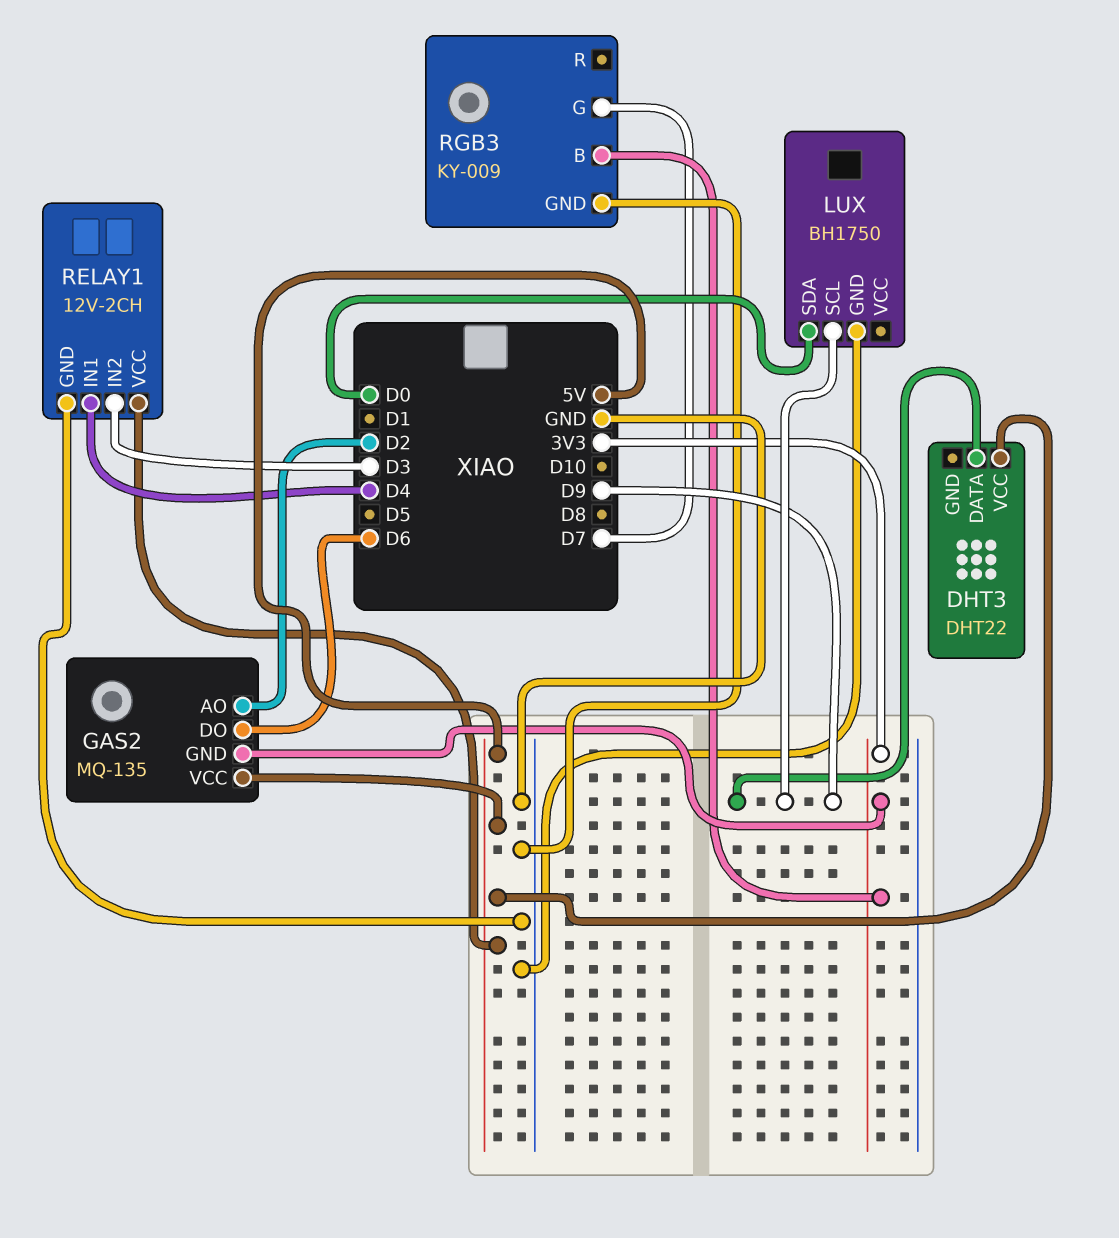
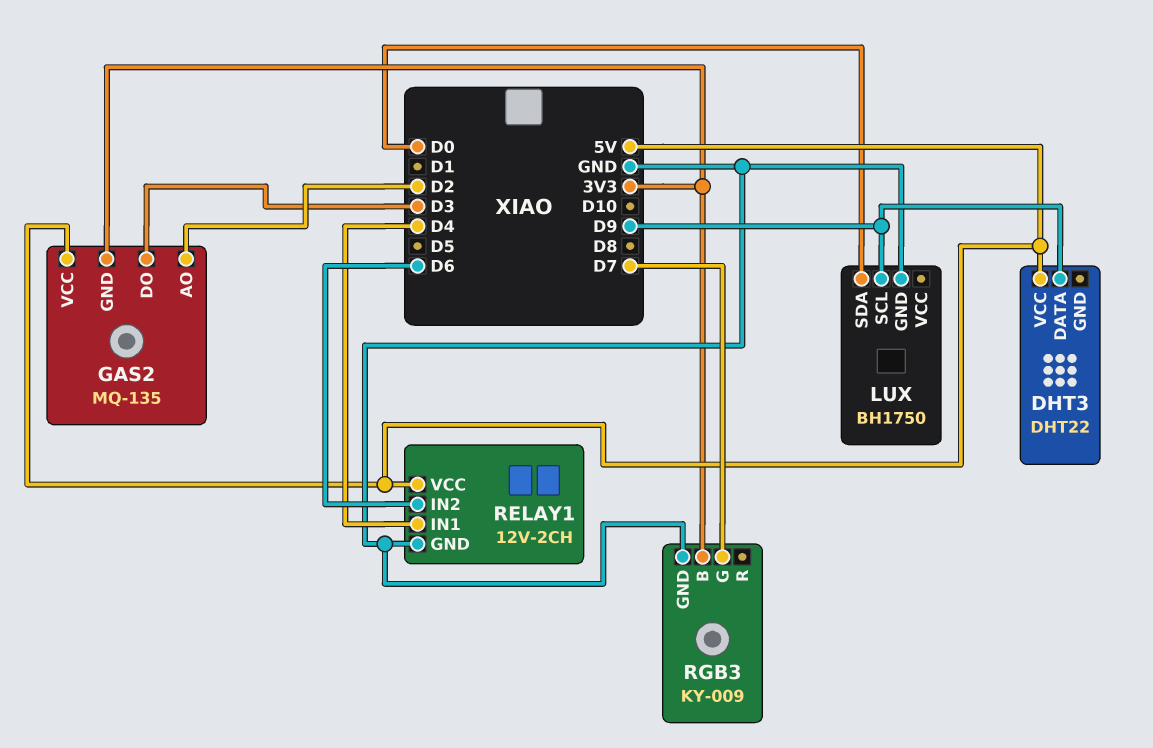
GAS2 pin DO: D6 -> D3
RELAY1 pin IN2: D3 -> D6

